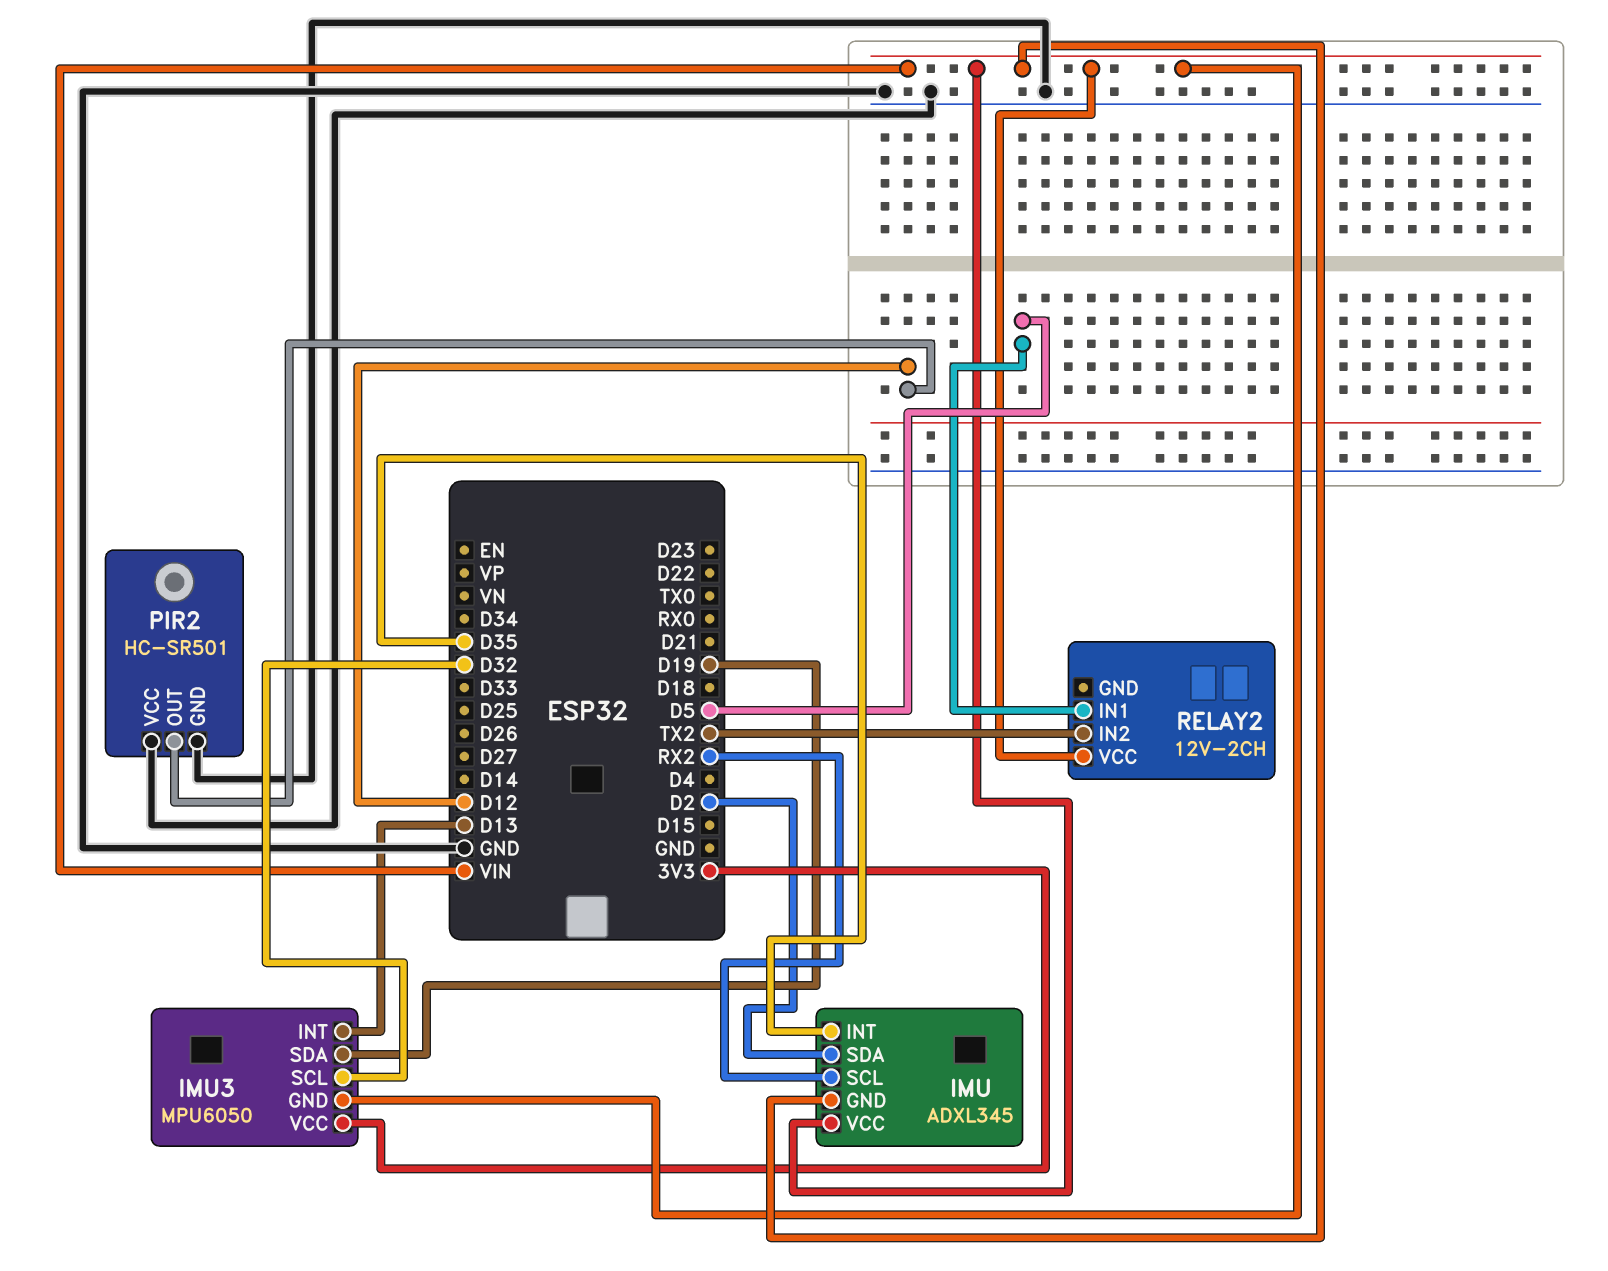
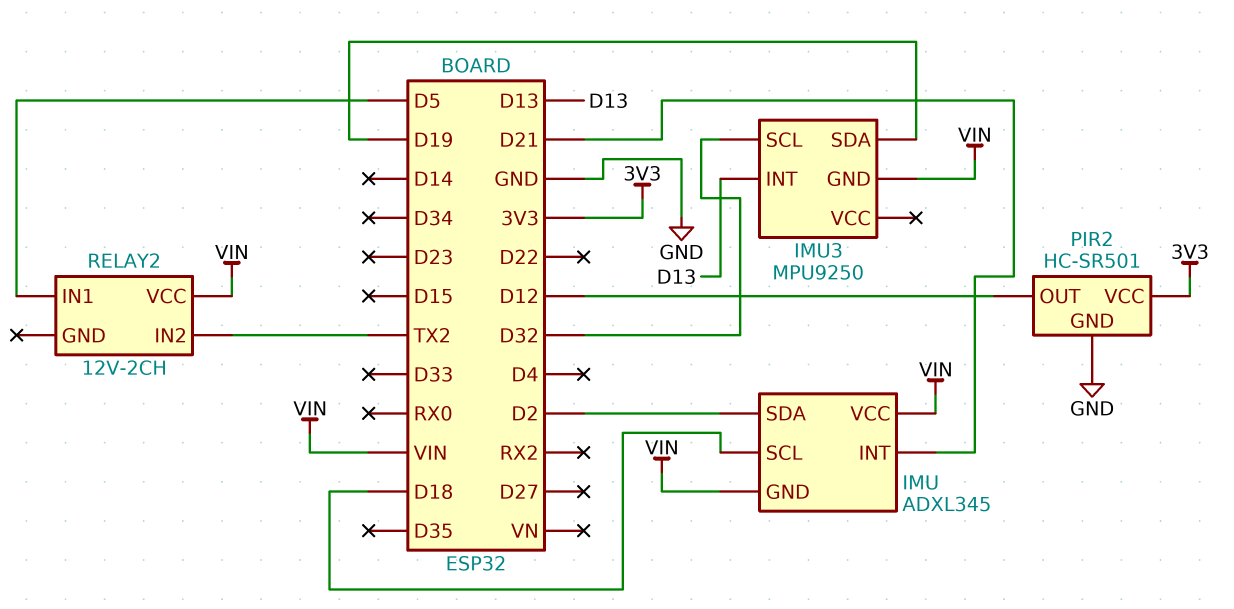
IMU pin INT: D35 -> D21
IMU pin SCL: RX2 -> D18
IMU3: MPU6050 -> MPU9250
IMU3 pin VCC: 3V3 -> none
PIR2 pin VCC: GND -> 3V3

